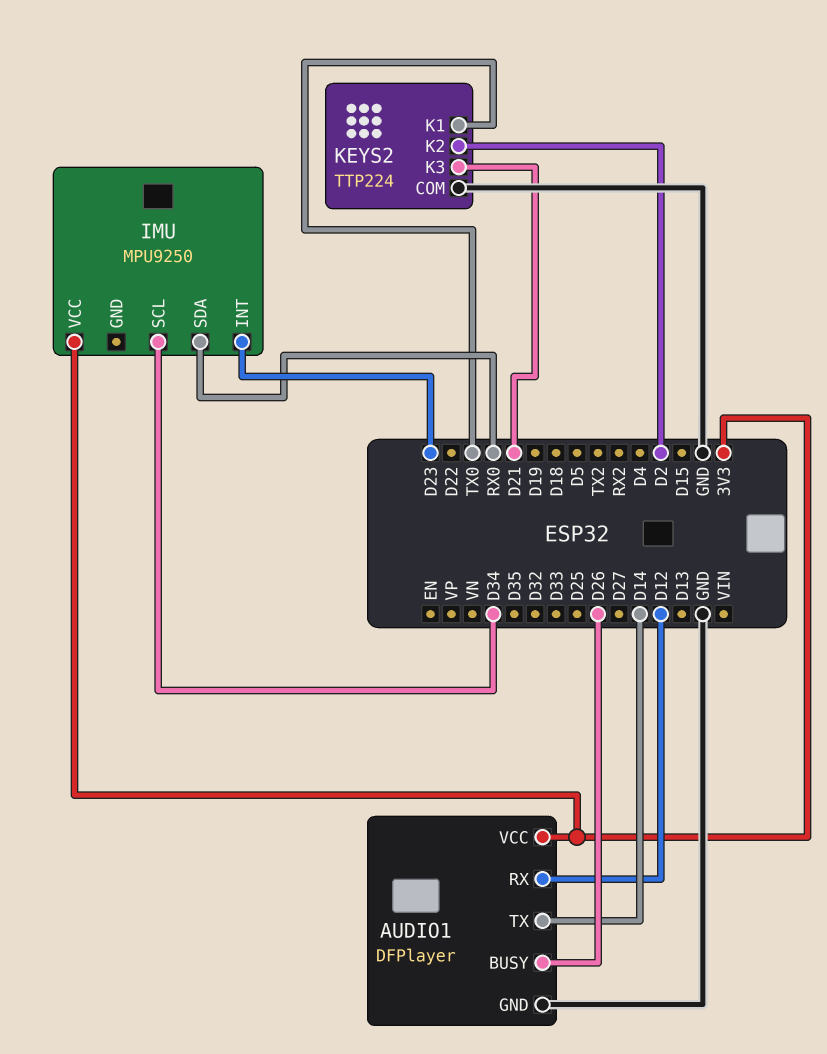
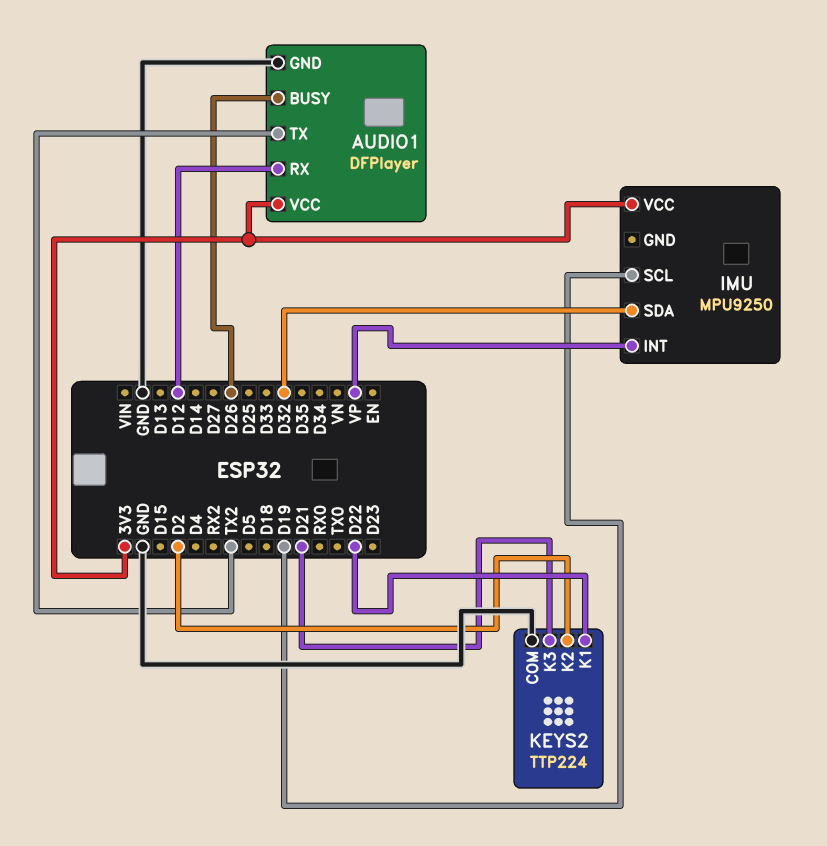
AUDIO1 pin TX: D14 -> TX2
IMU pin INT: D23 -> VP
IMU pin SCL: D34 -> D19
IMU pin SDA: RX0 -> D32
KEYS2 pin K1: TX0 -> D22

